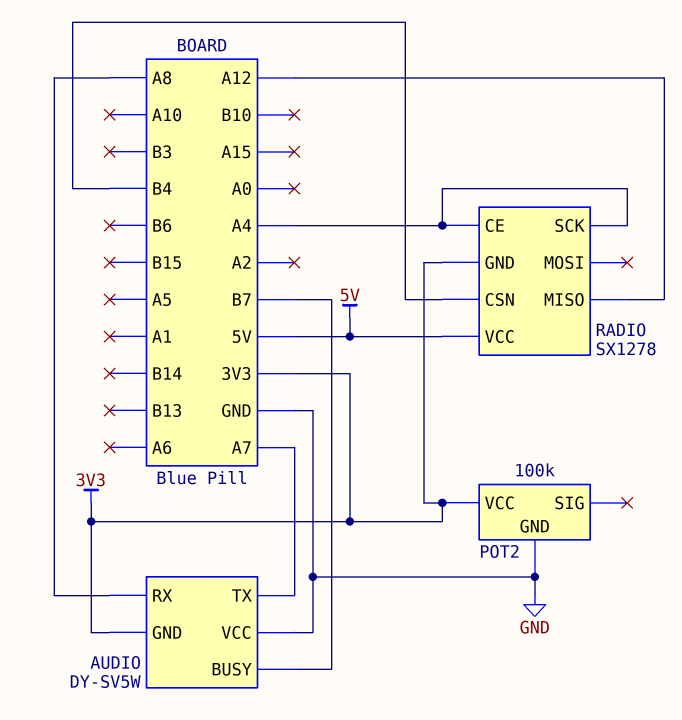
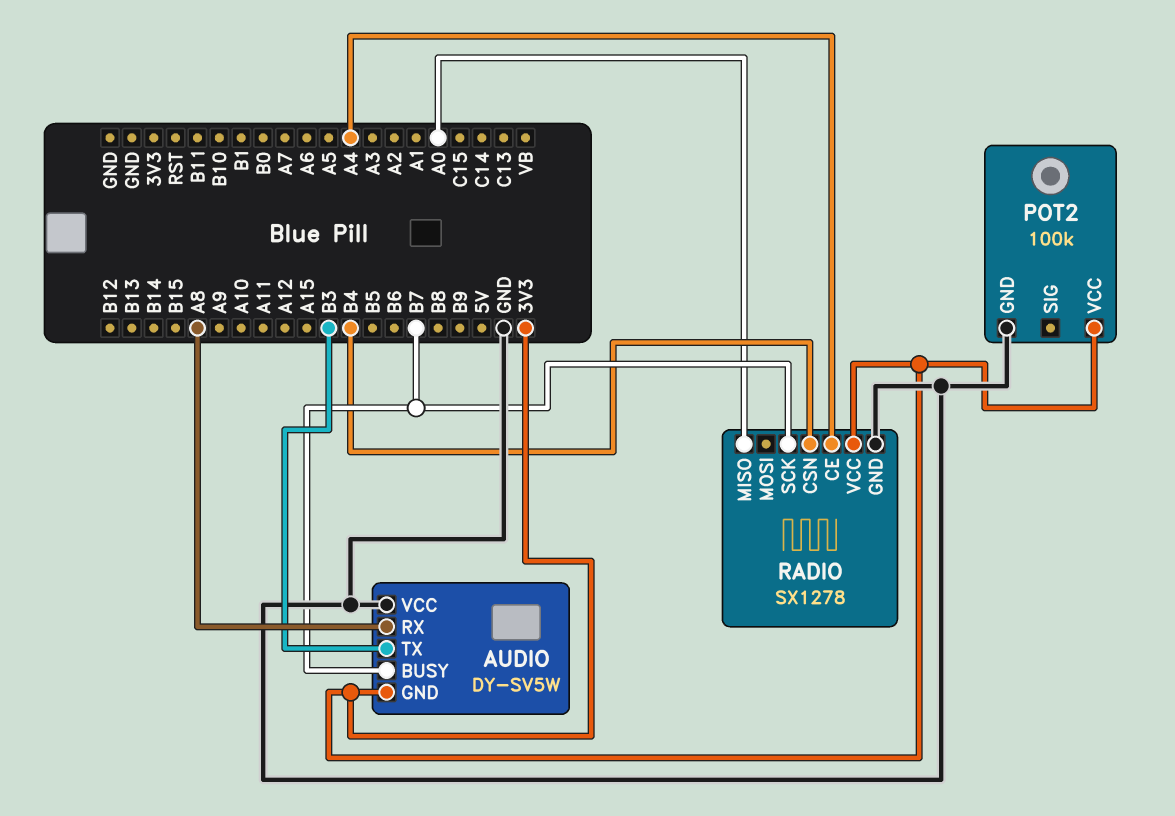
AUDIO pin TX: A7 -> B3
RADIO pin GND: 3V3 -> GND
RADIO pin MISO: A12 -> A0
RADIO pin SCK: A4 -> B7
RADIO pin VCC: 5V -> 3V3

